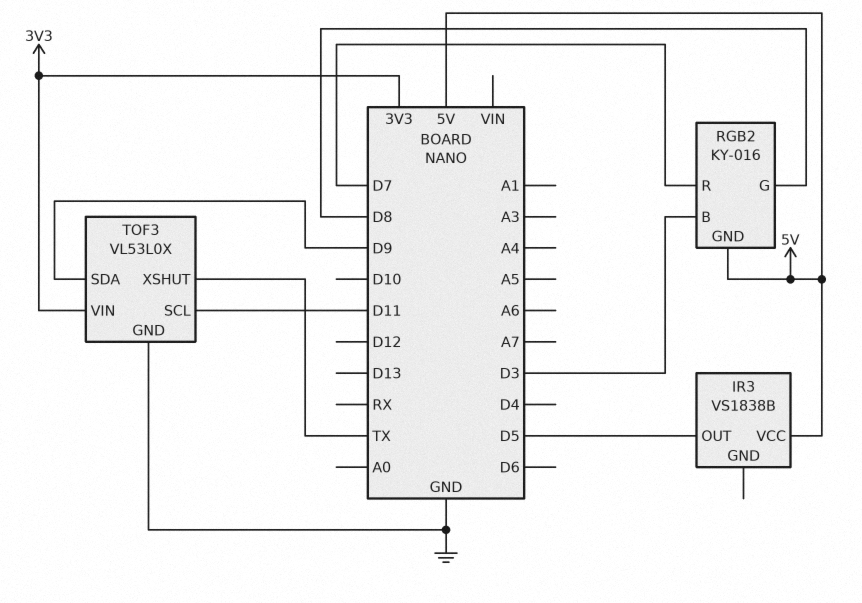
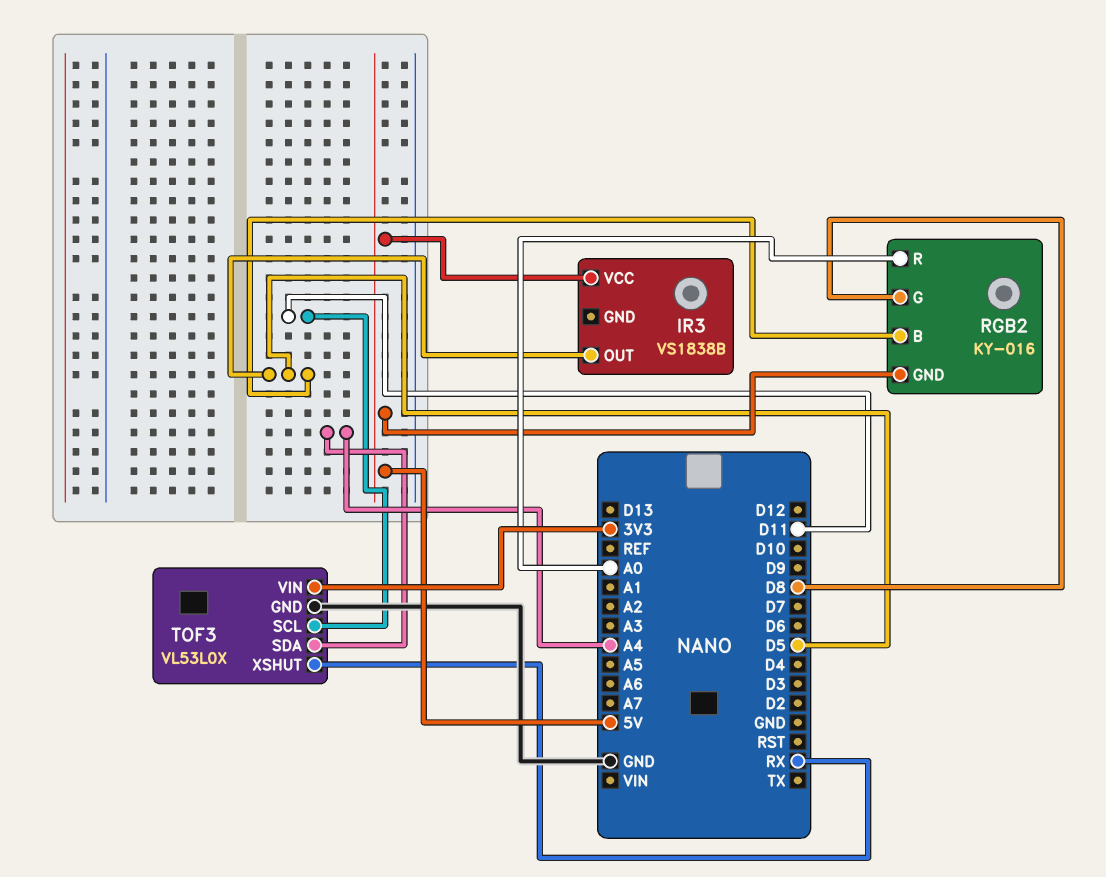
RGB2 pin B: D3 -> D5
RGB2 pin R: D7 -> A0
TOF3 pin SDA: D9 -> A4
TOF3 pin XSHUT: TX -> RX

